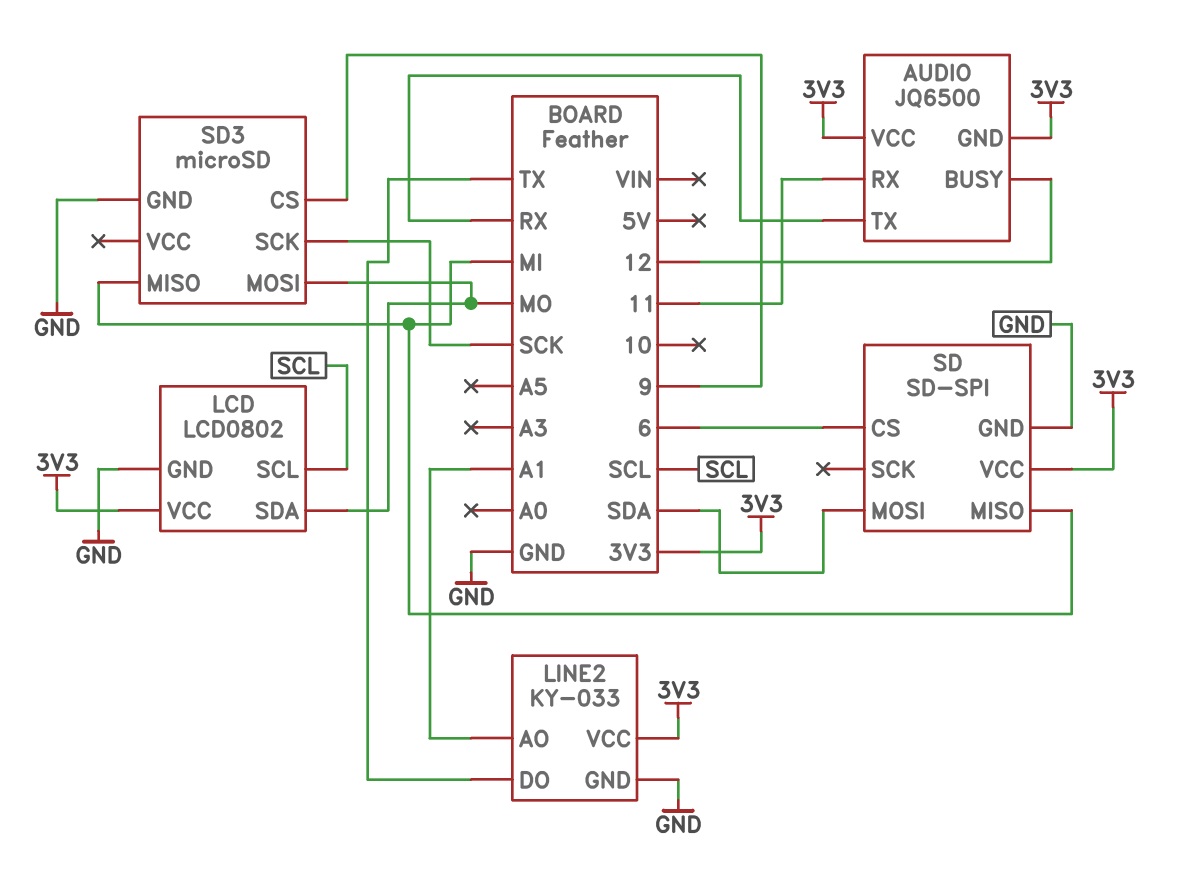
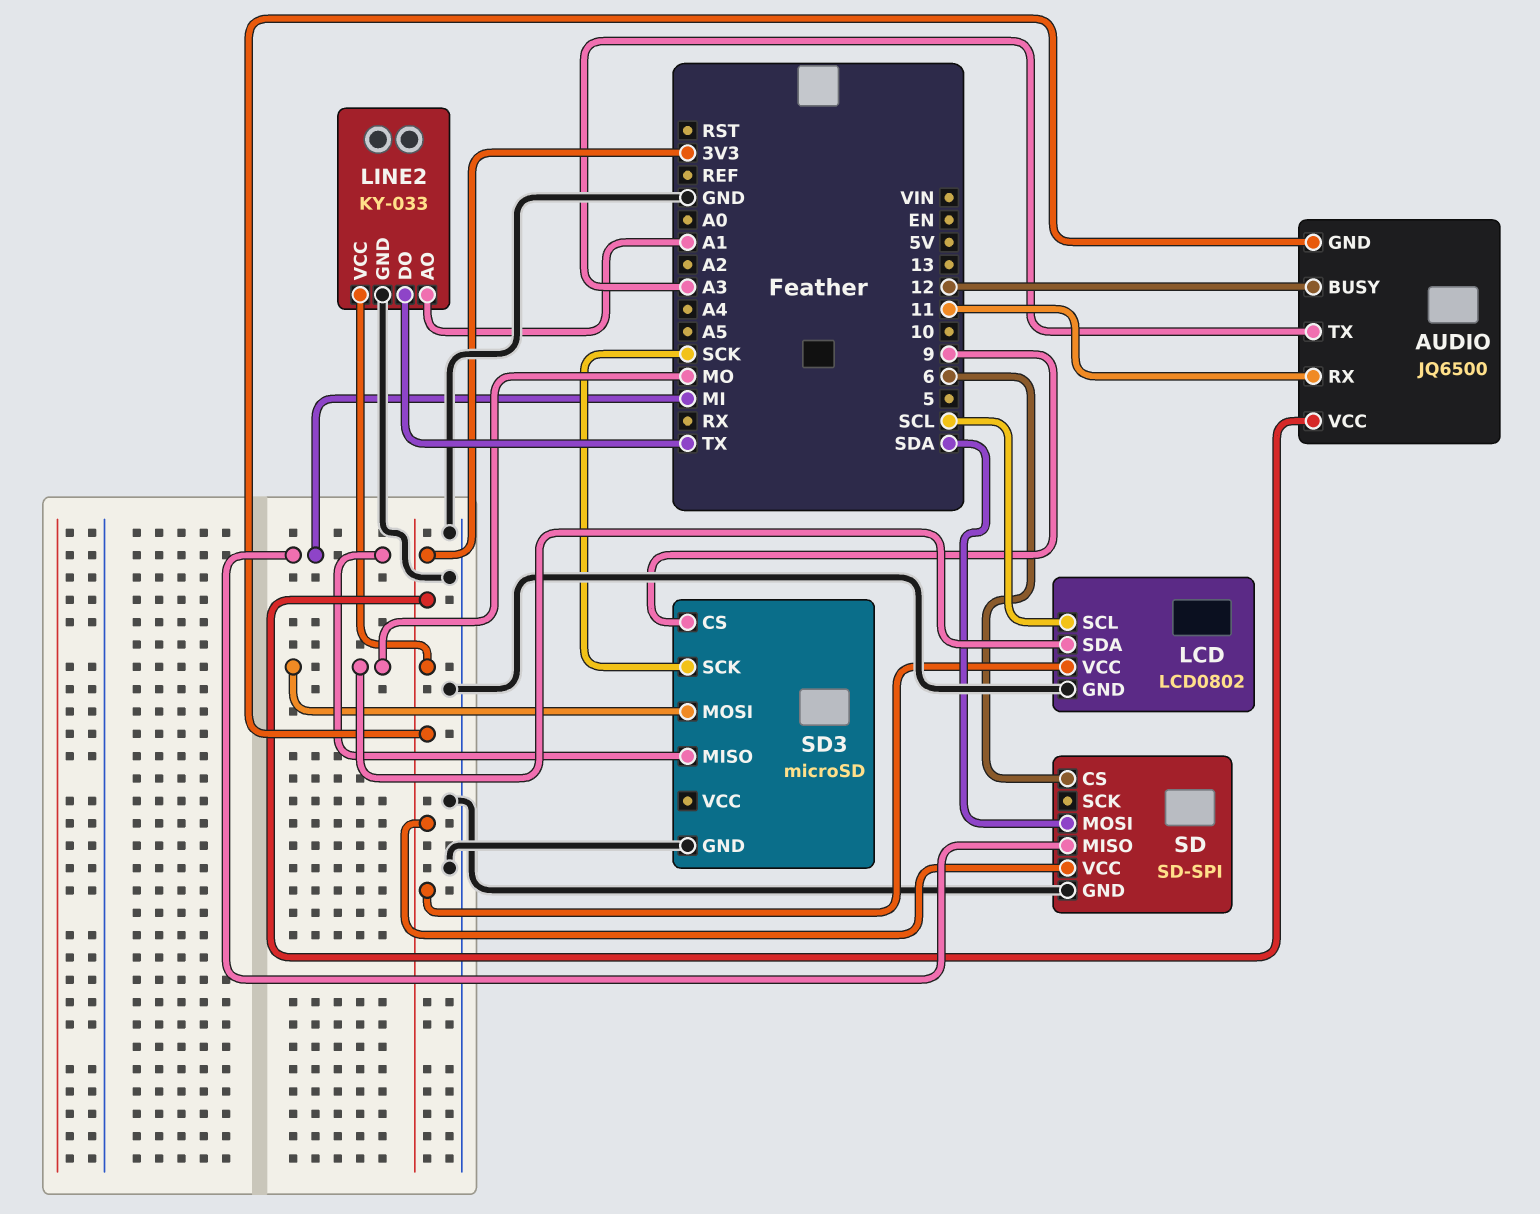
AUDIO pin TX: RX -> A3

